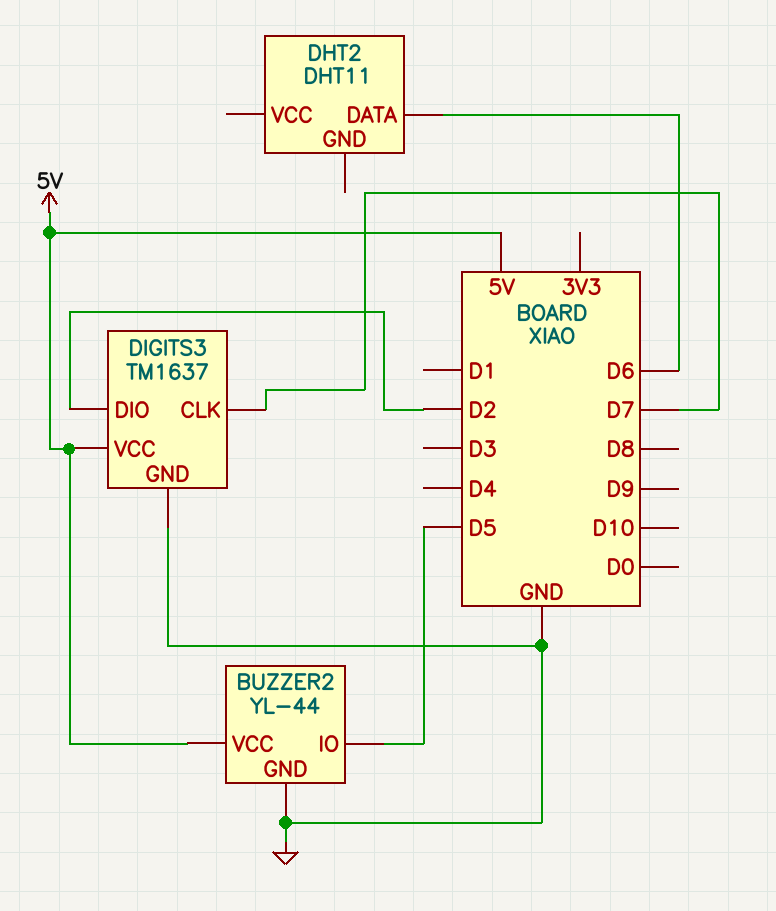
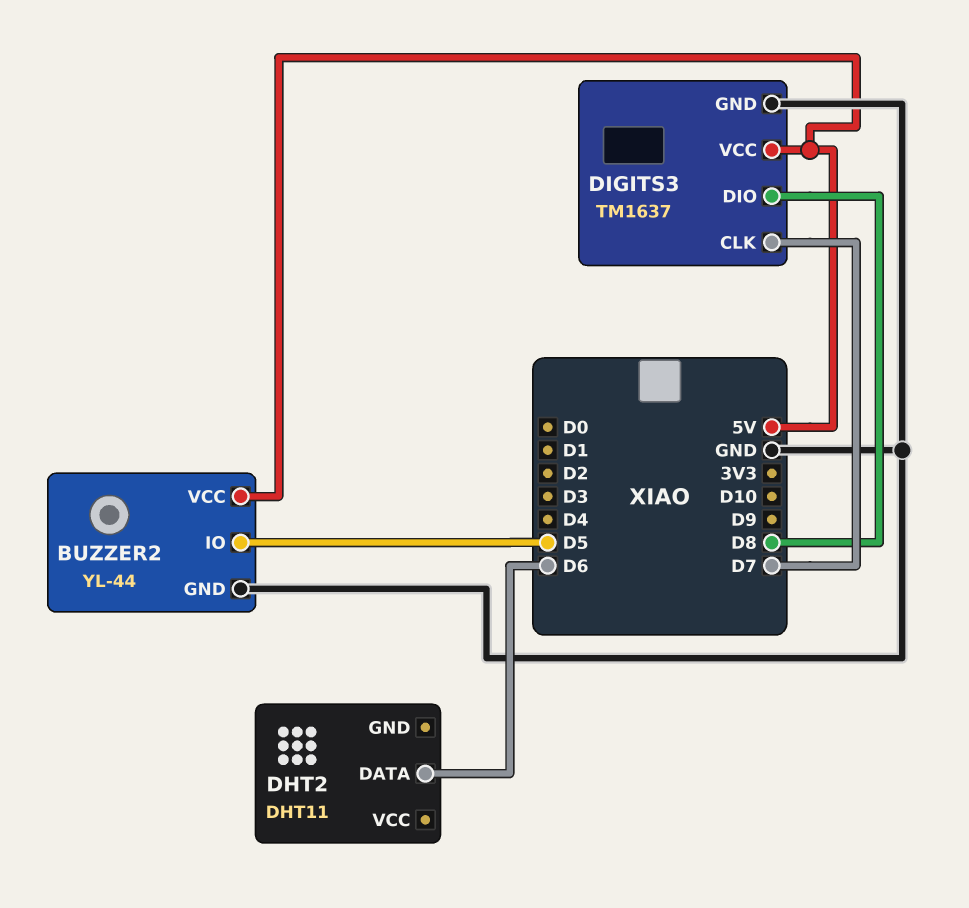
DIGITS3 pin DIO: D2 -> D8

